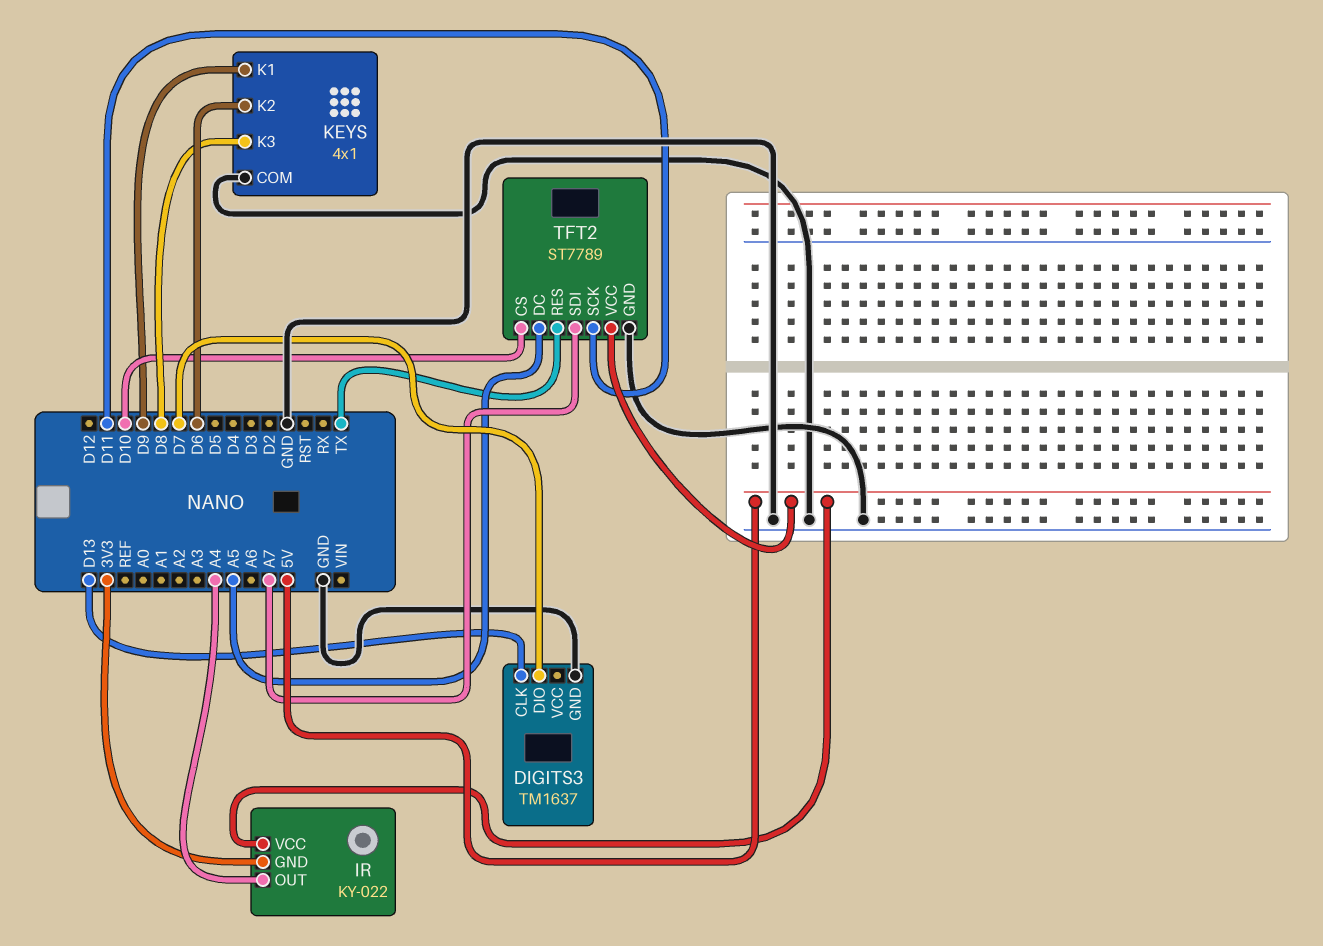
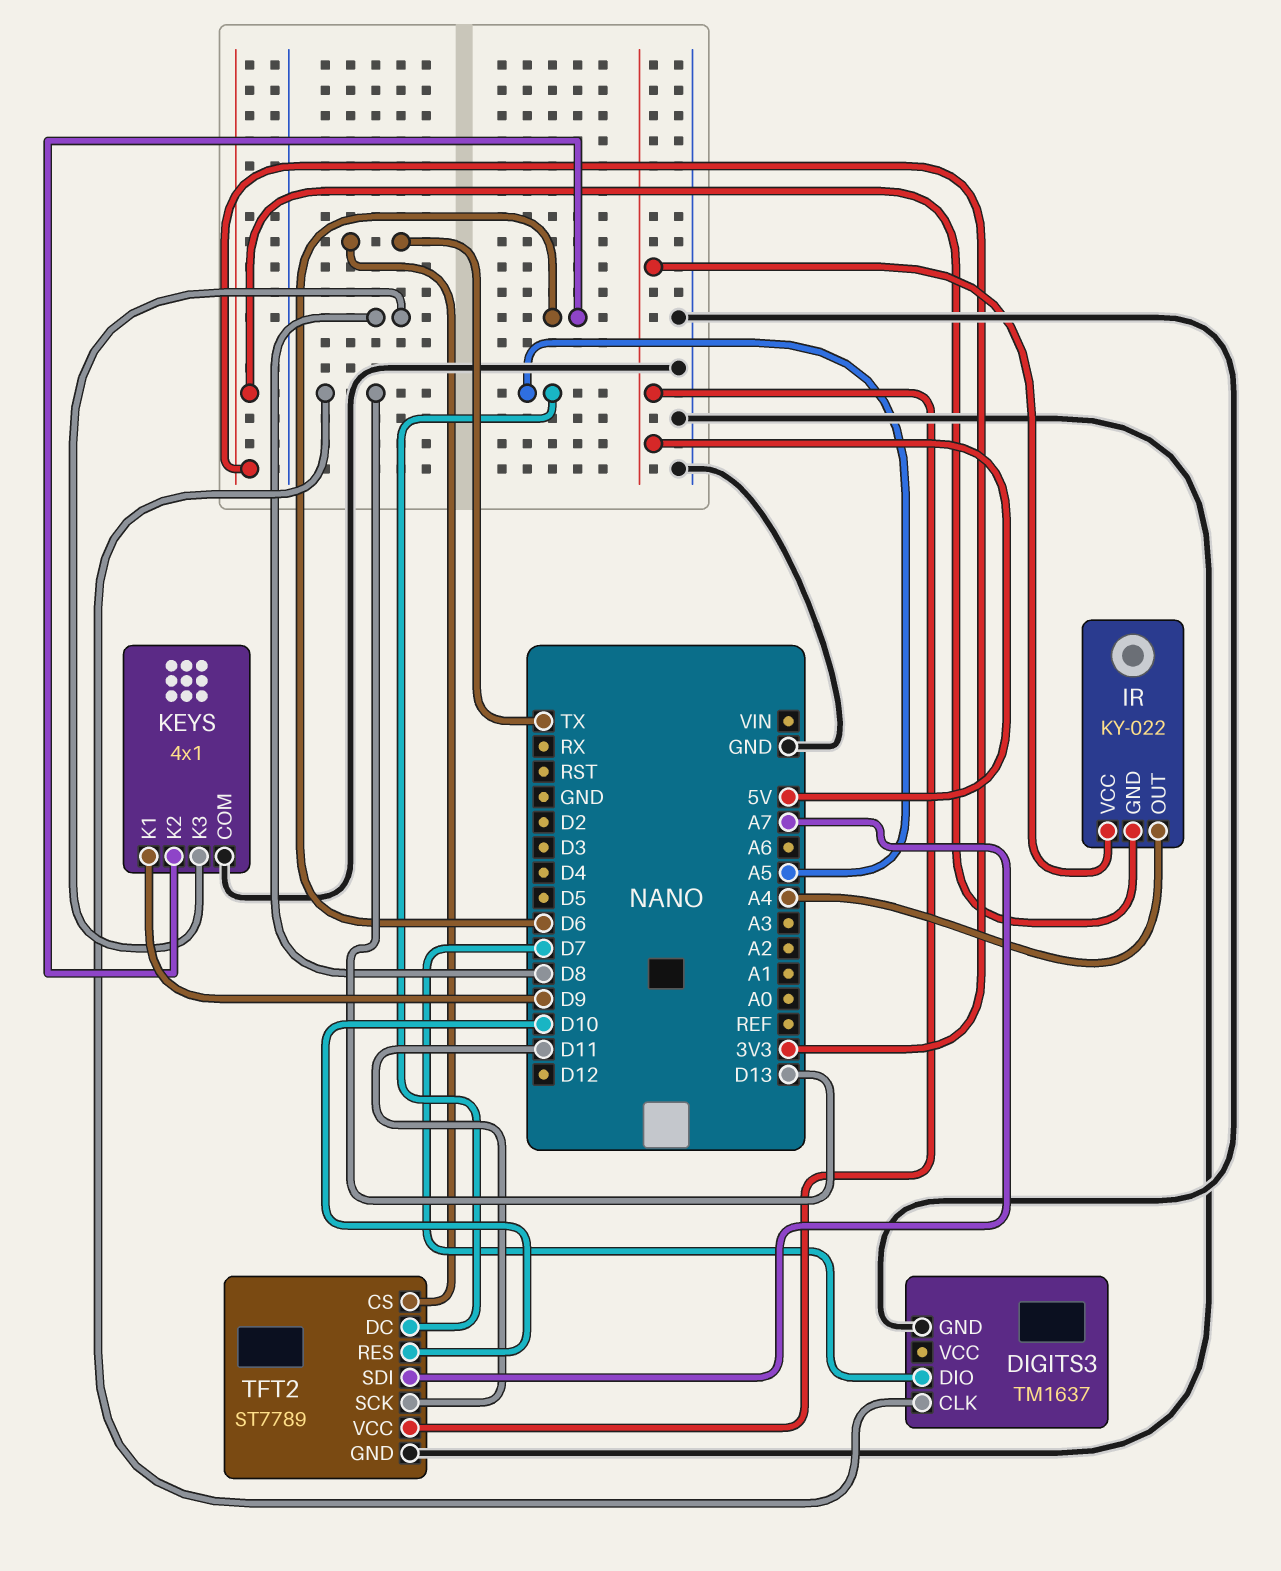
TFT2 pin CS: D10 -> TX
TFT2 pin RES: TX -> D10

